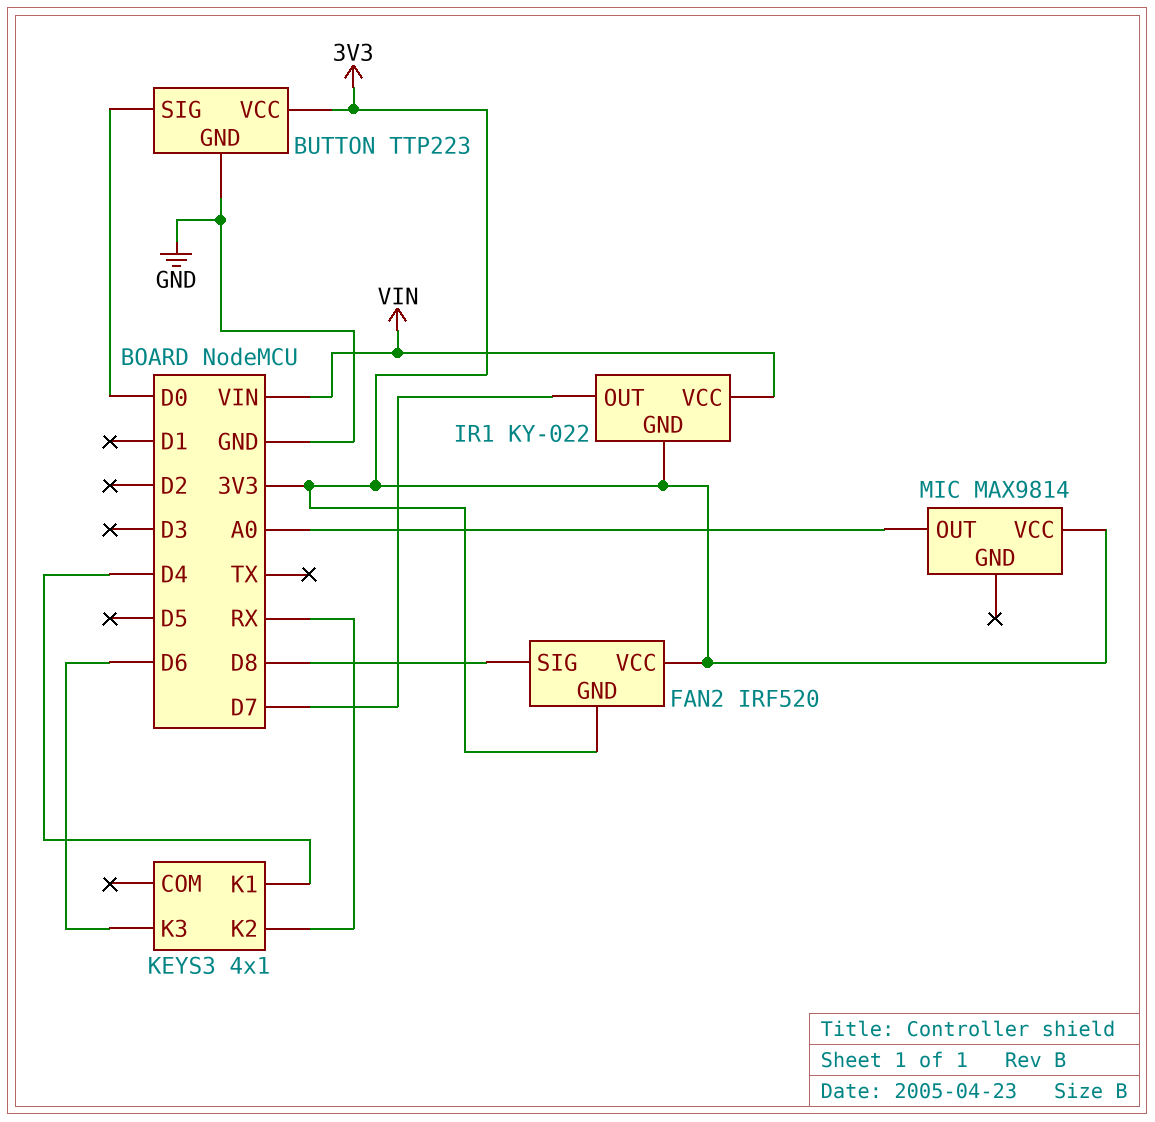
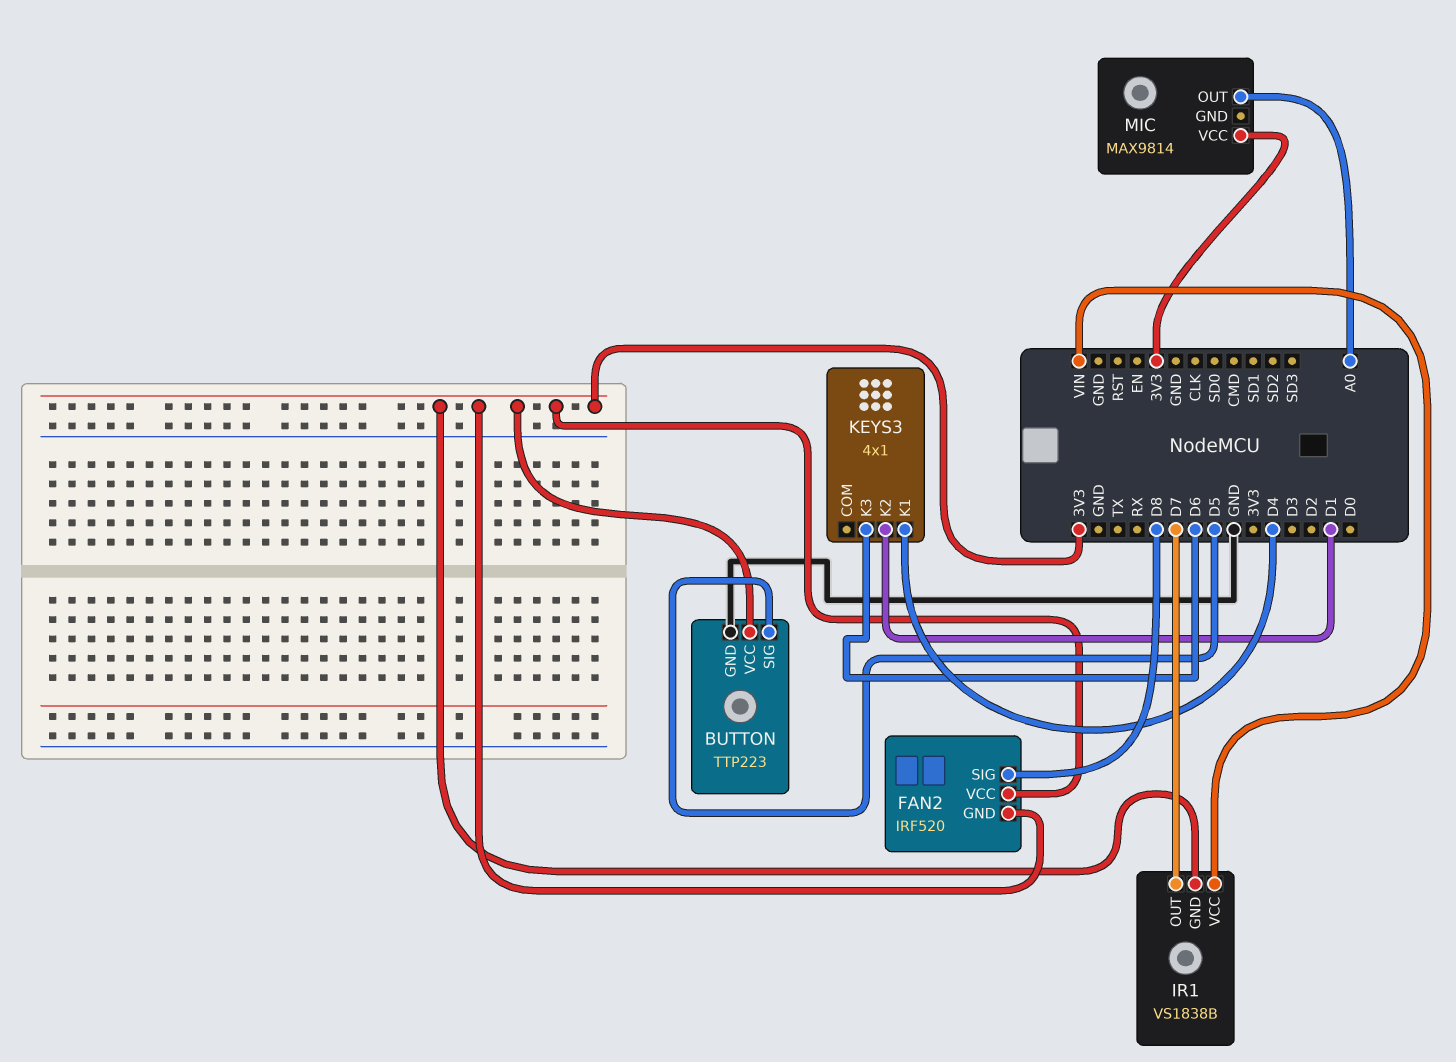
BUTTON pin SIG: D0 -> D5
IR1: KY-022 -> VS1838B
KEYS3 pin K2: RX -> D1

